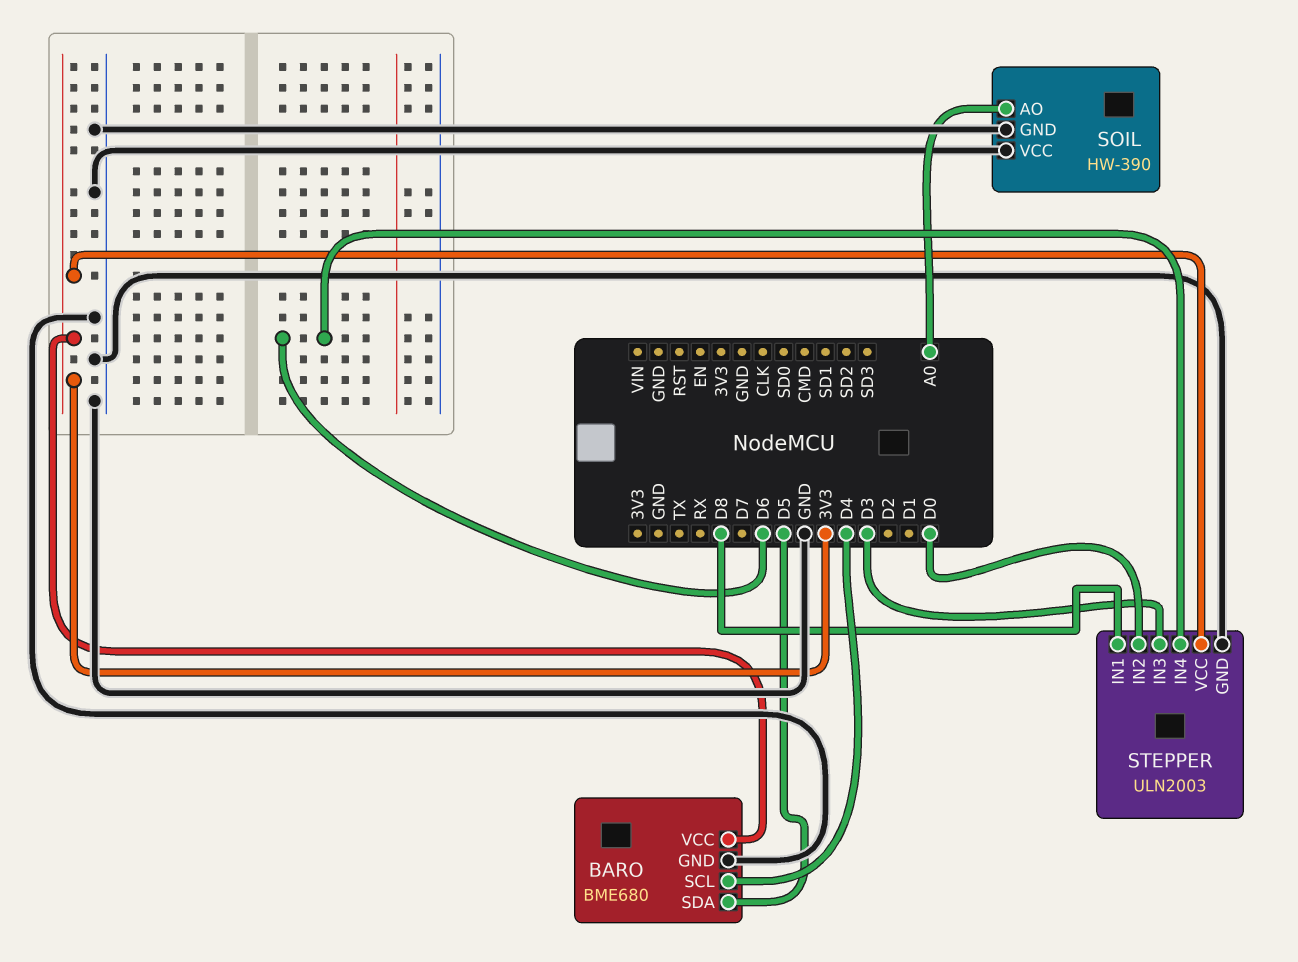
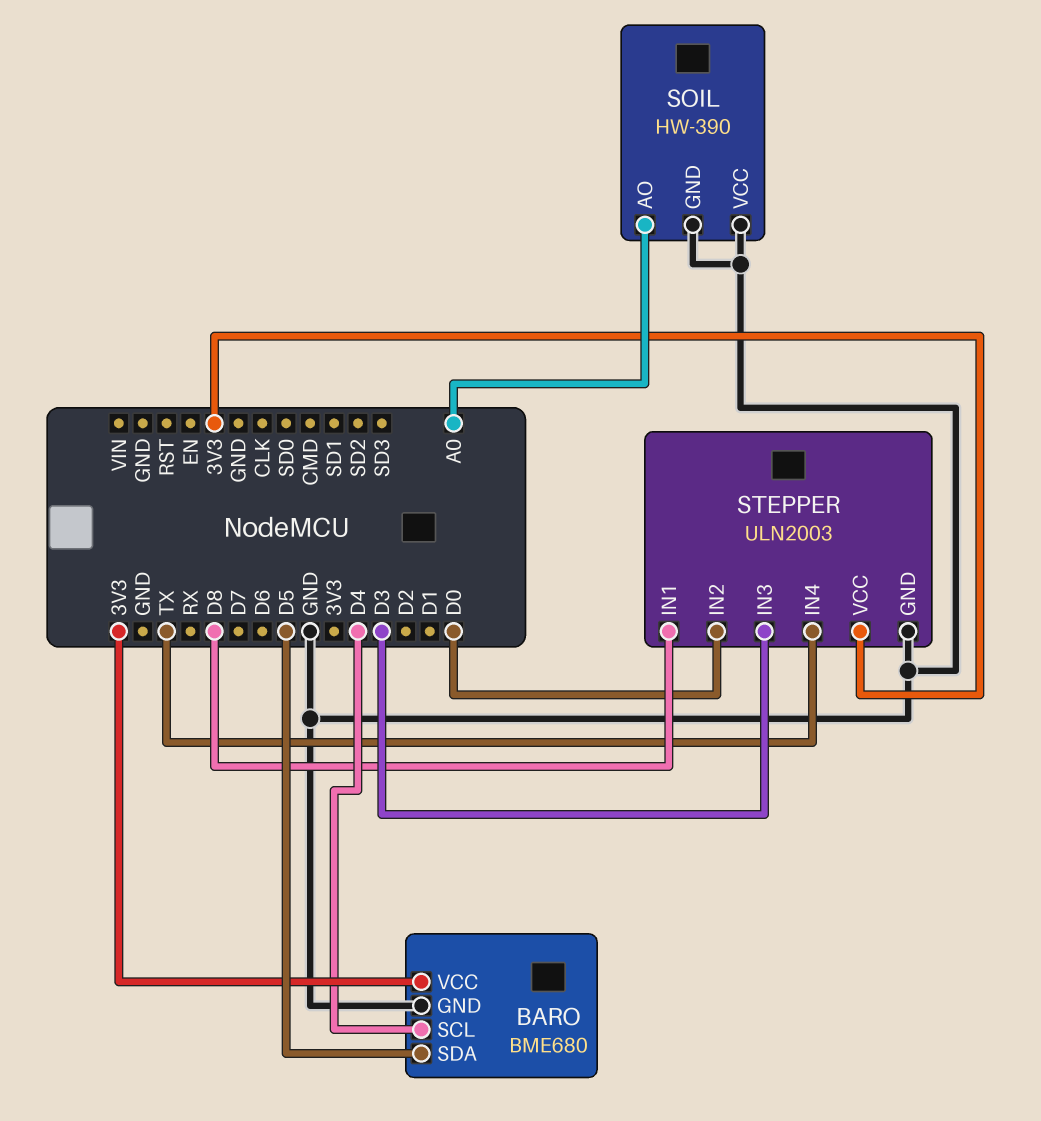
STEPPER pin IN4: D6 -> TX

